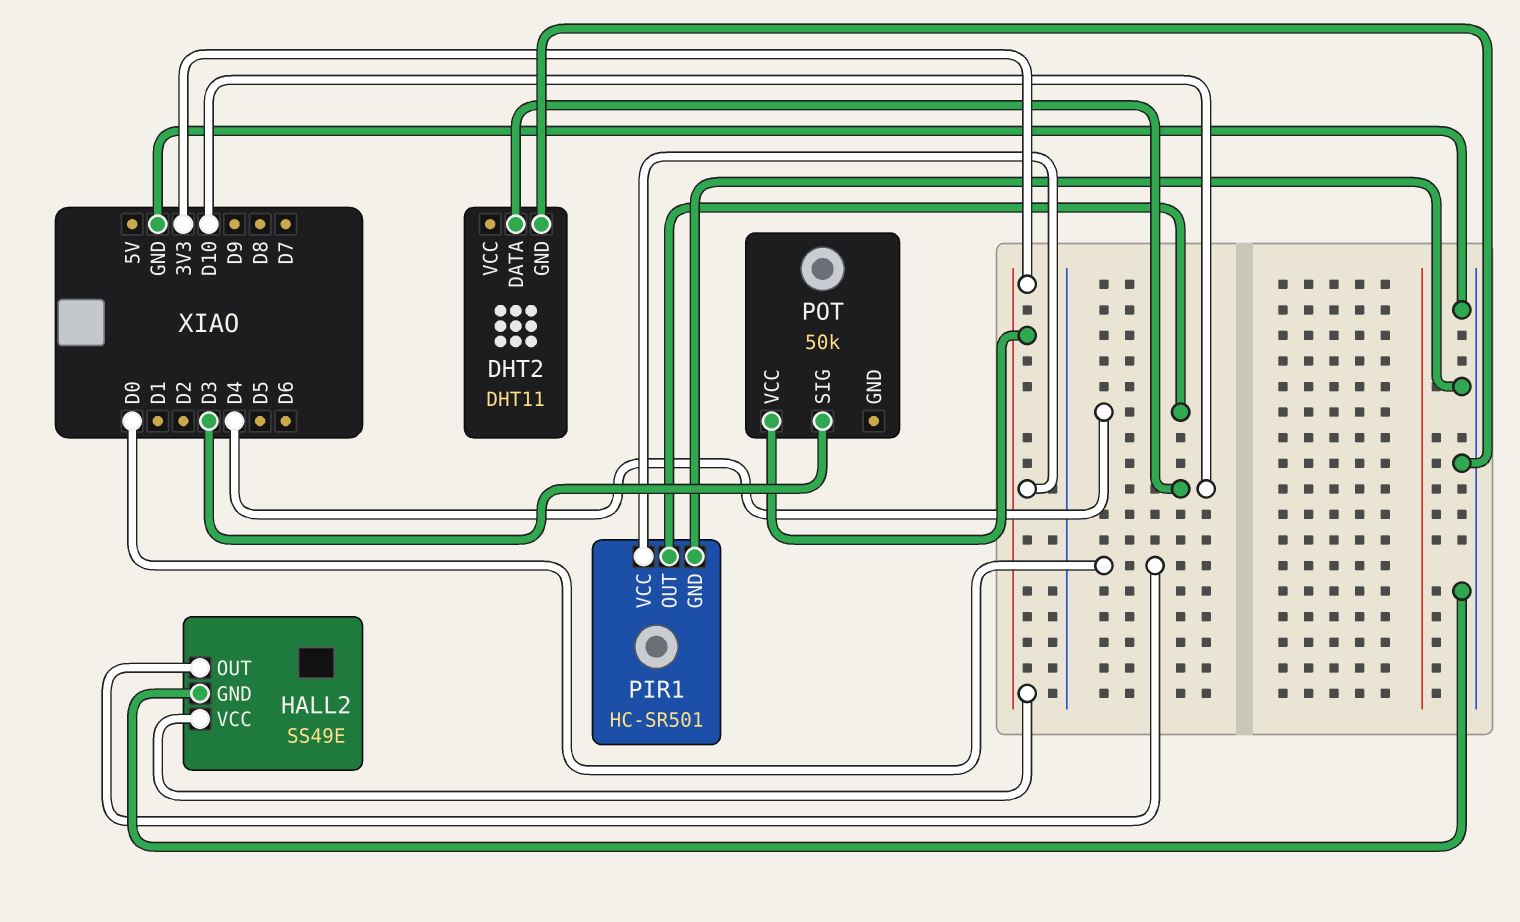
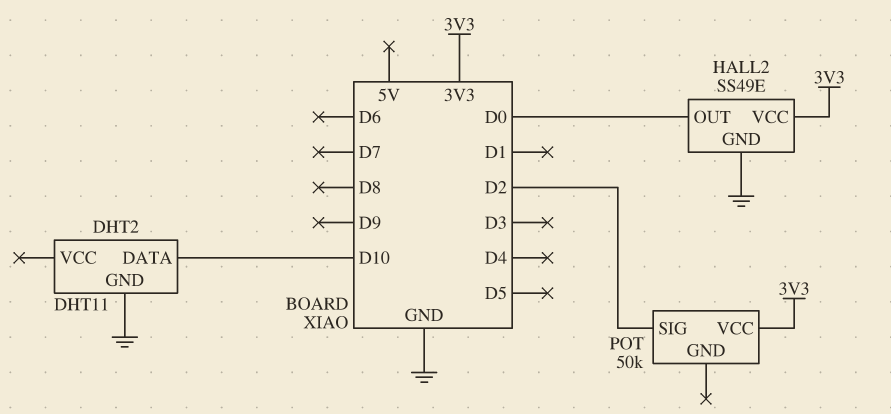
PIR1: HC-SR501 -> none
PIR1 pin GND: GND -> none
PIR1 pin OUT: D4 -> none
PIR1 pin VCC: 3V3 -> none
POT pin SIG: D3 -> D2

